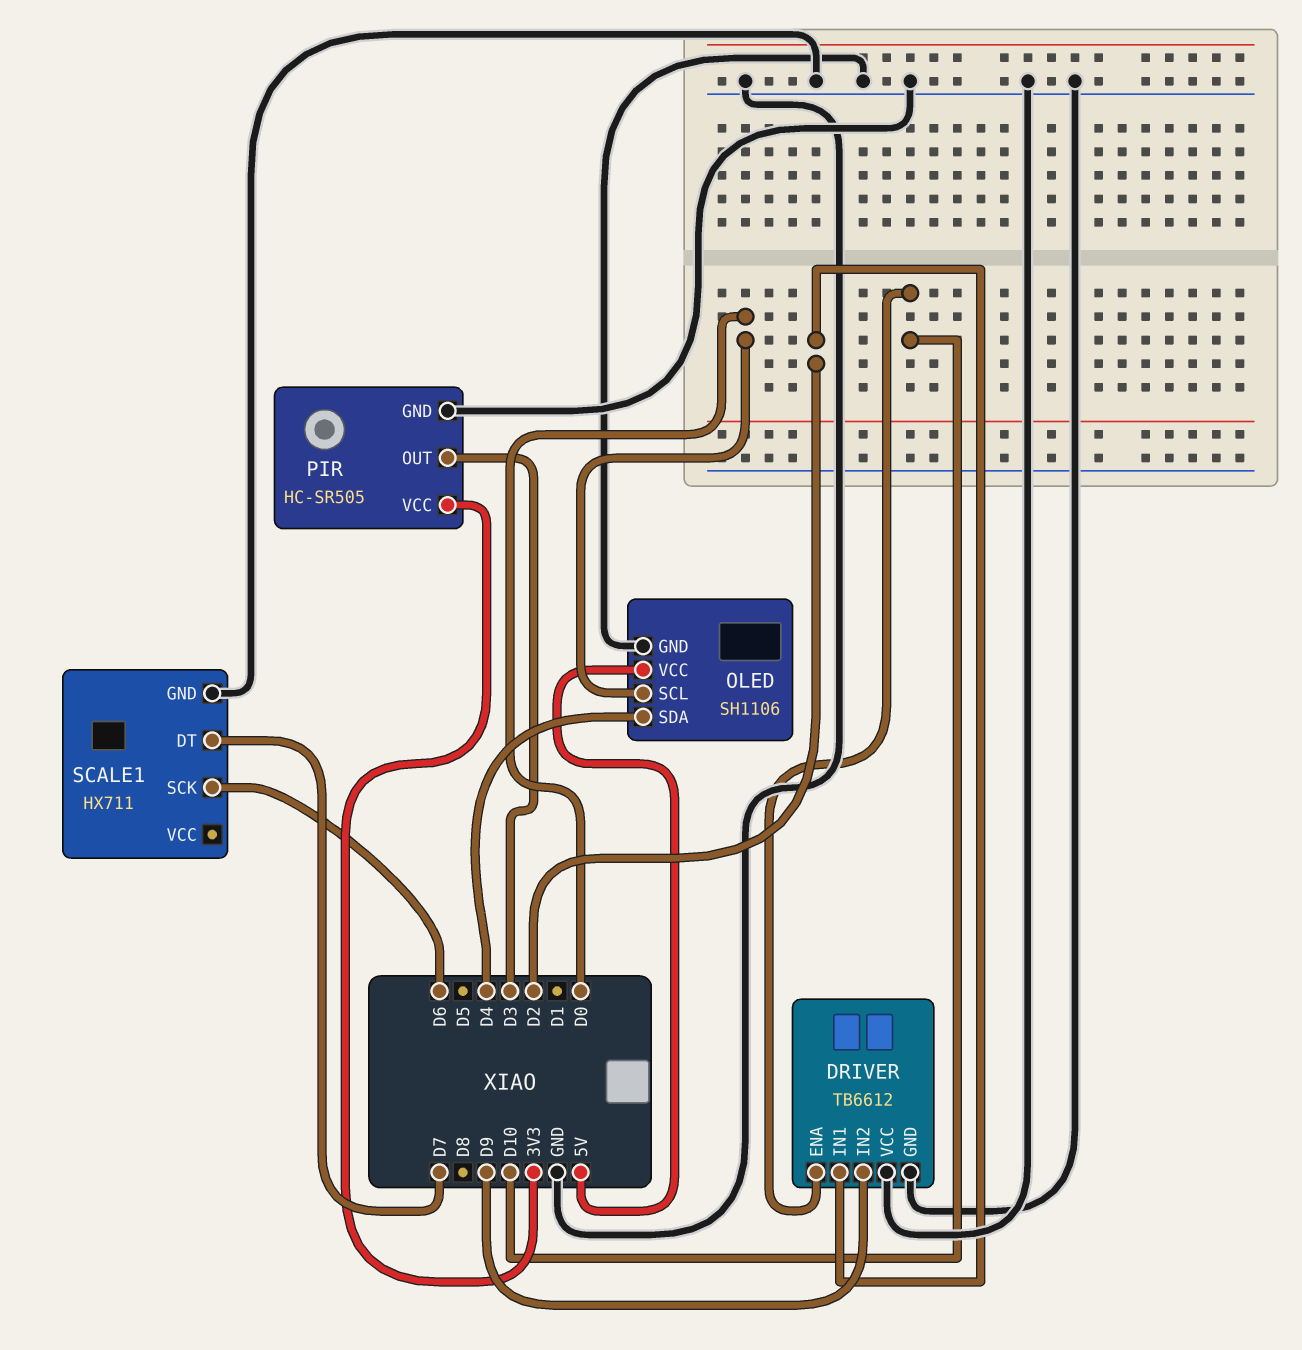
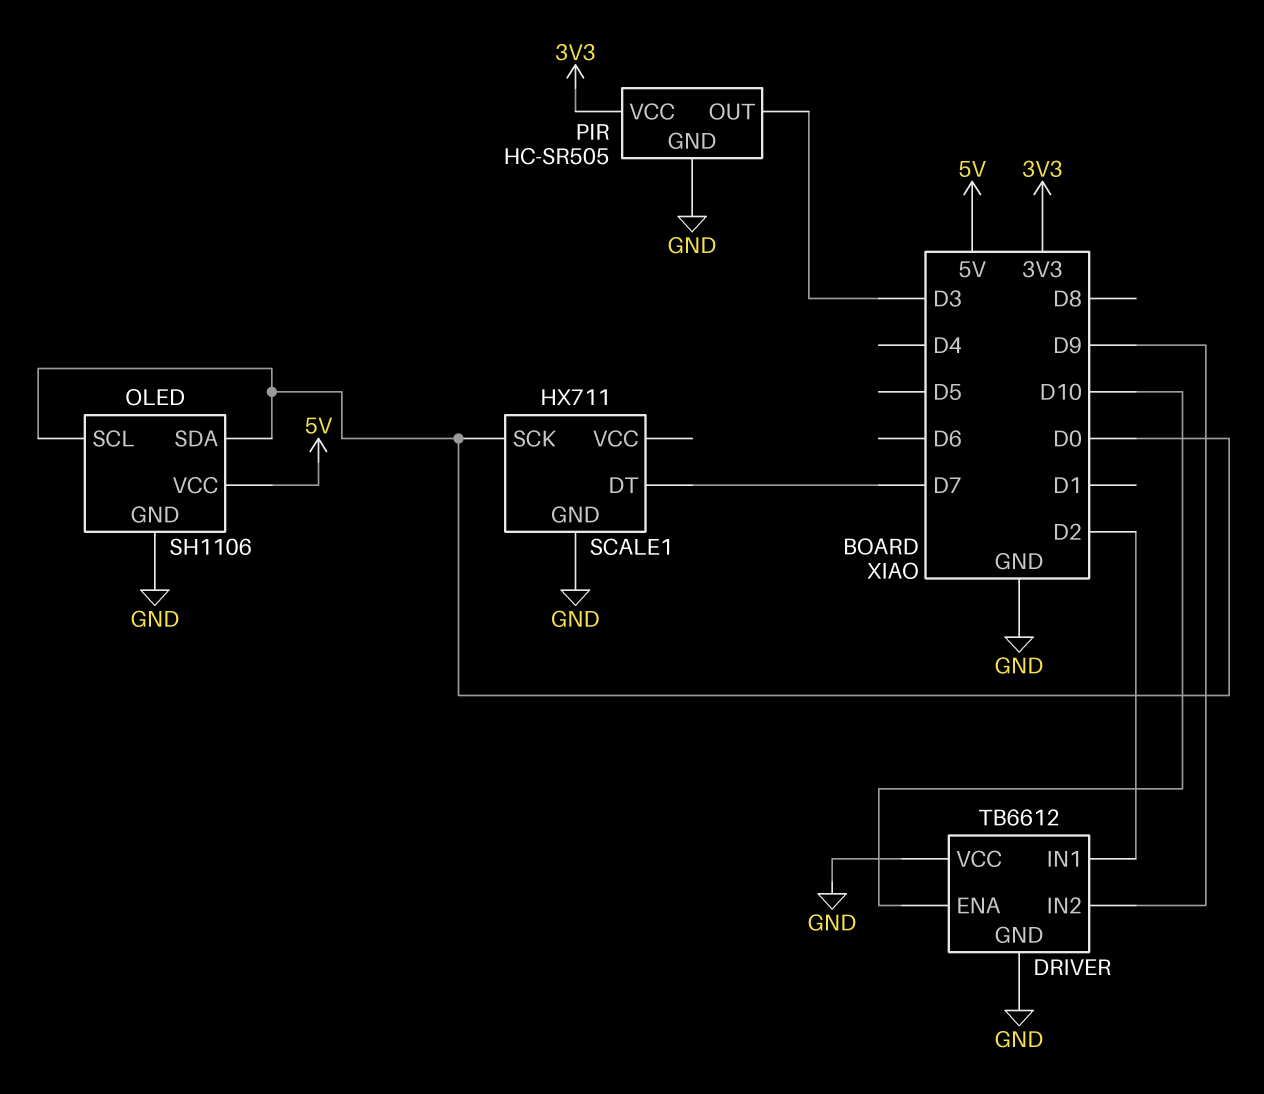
OLED pin SDA: D4 -> D0
SCALE1 pin SCK: D6 -> D0

